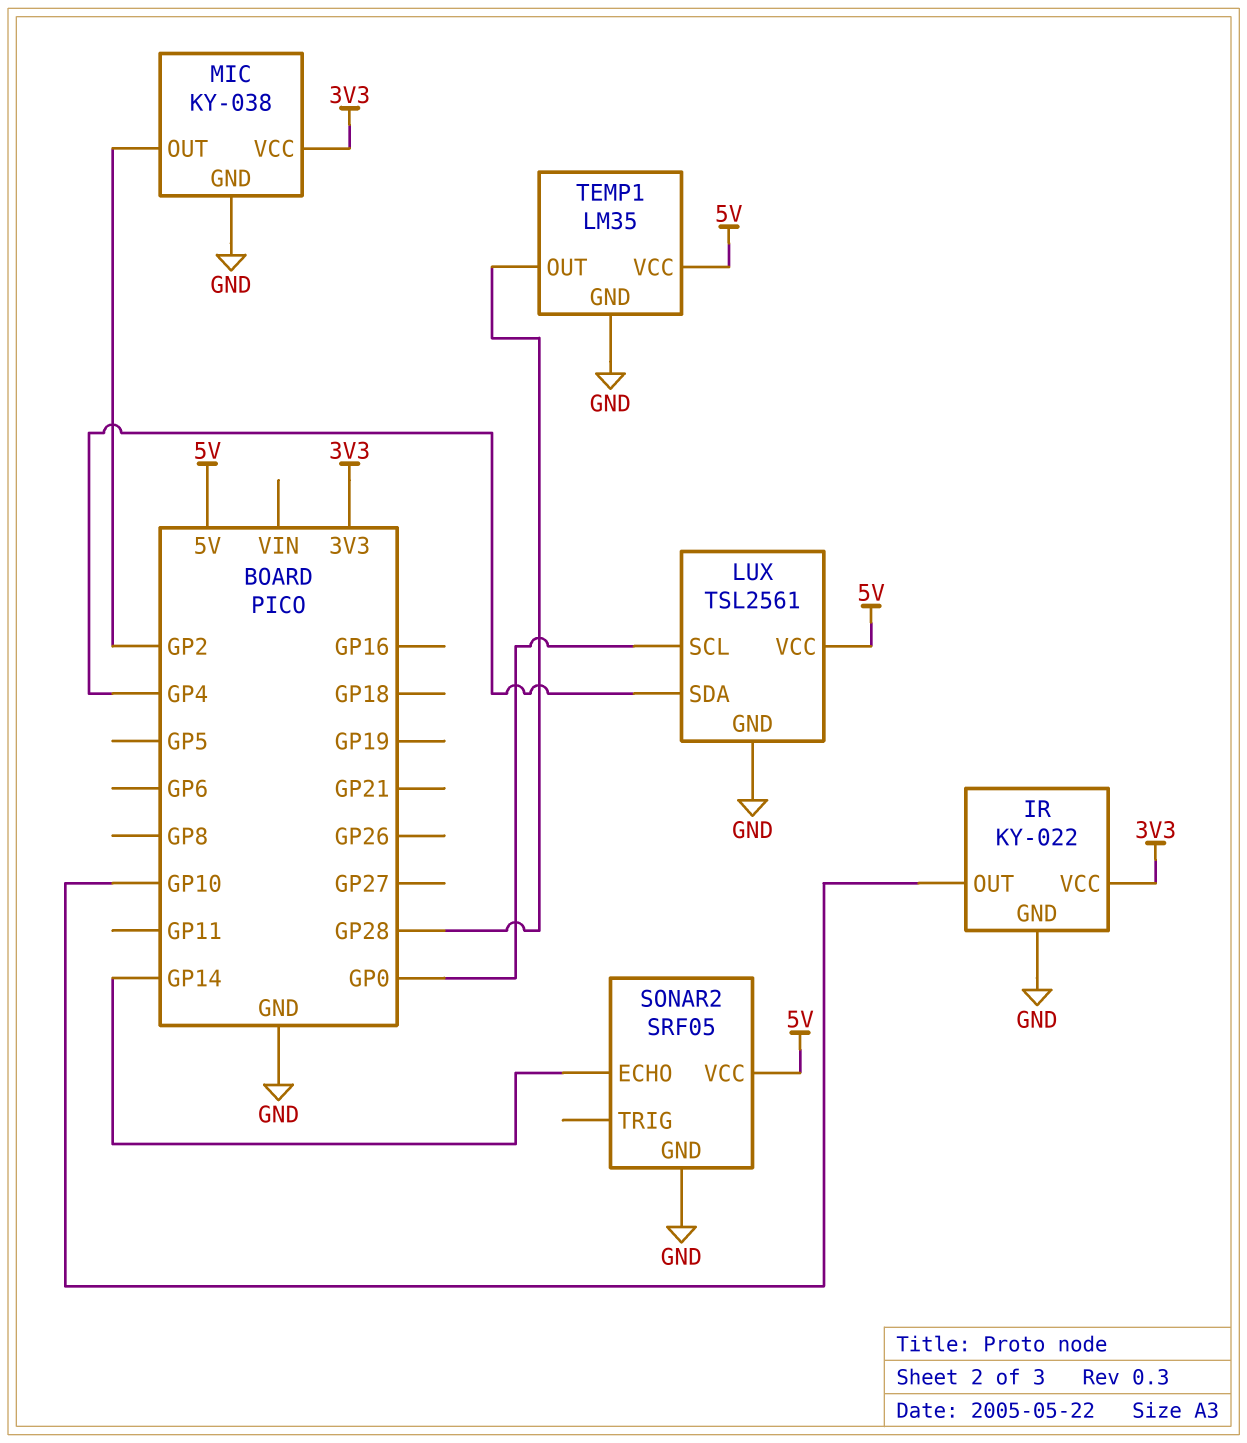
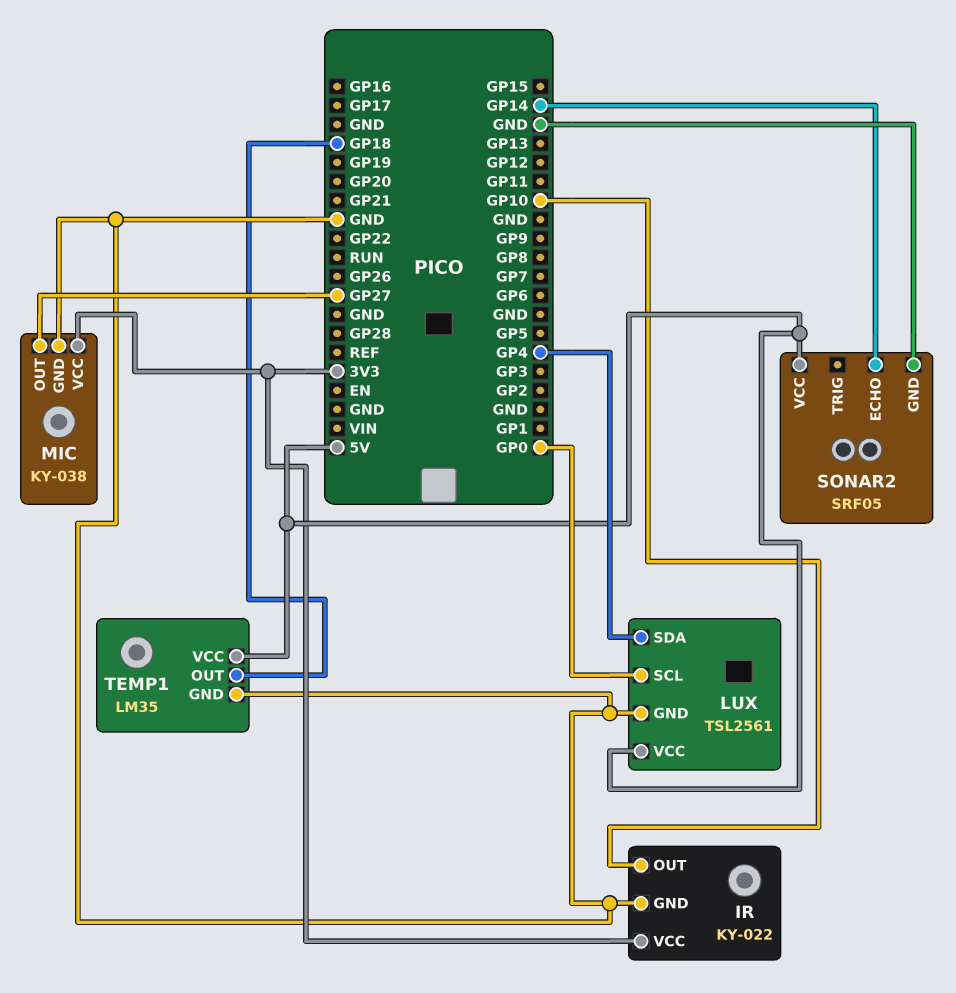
MIC pin OUT: GP2 -> GP27
TEMP1 pin OUT: GP28 -> GP18

